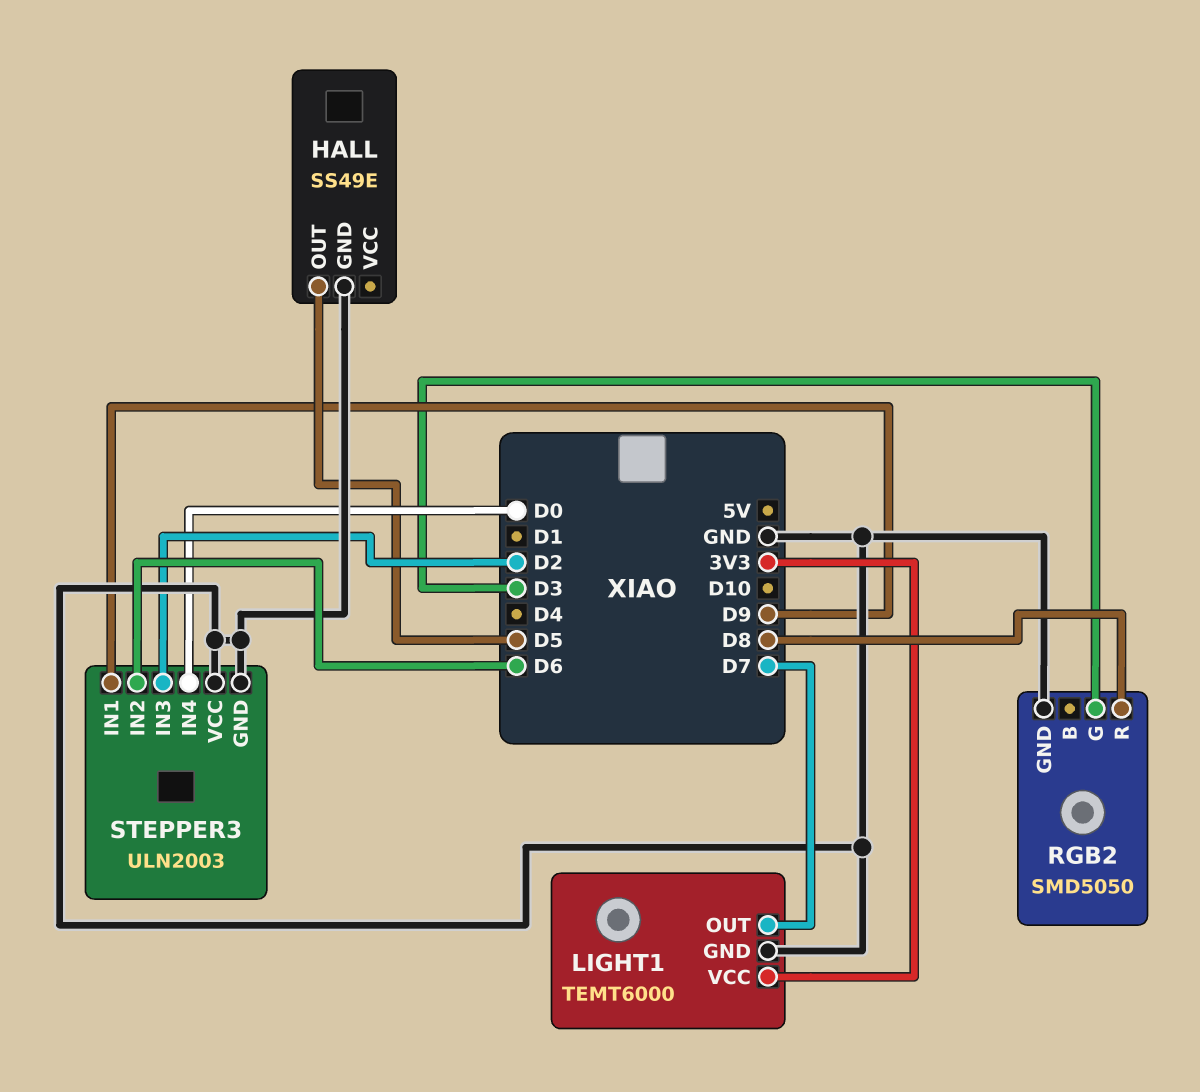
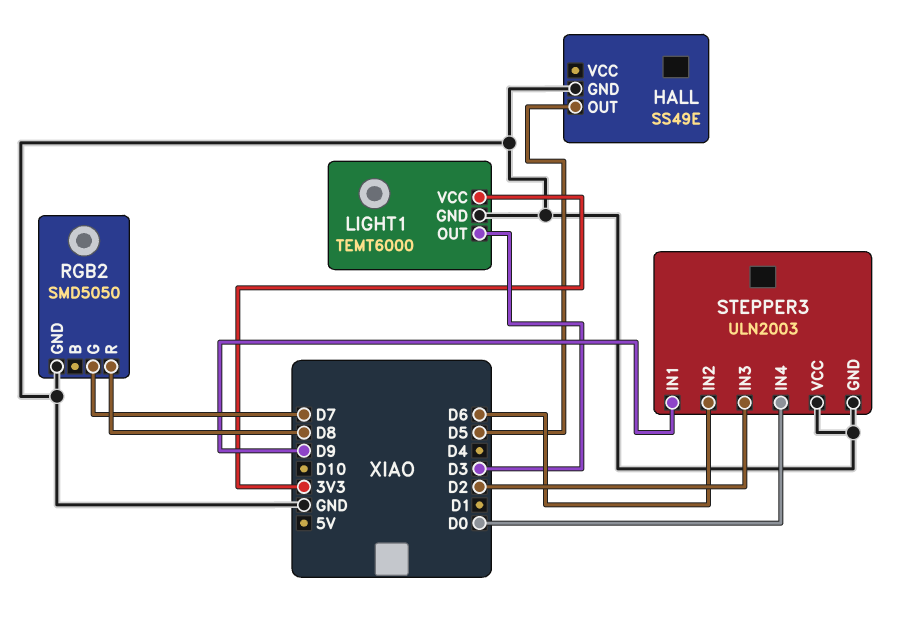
LIGHT1 pin OUT: D7 -> D3
RGB2 pin G: D3 -> D7

